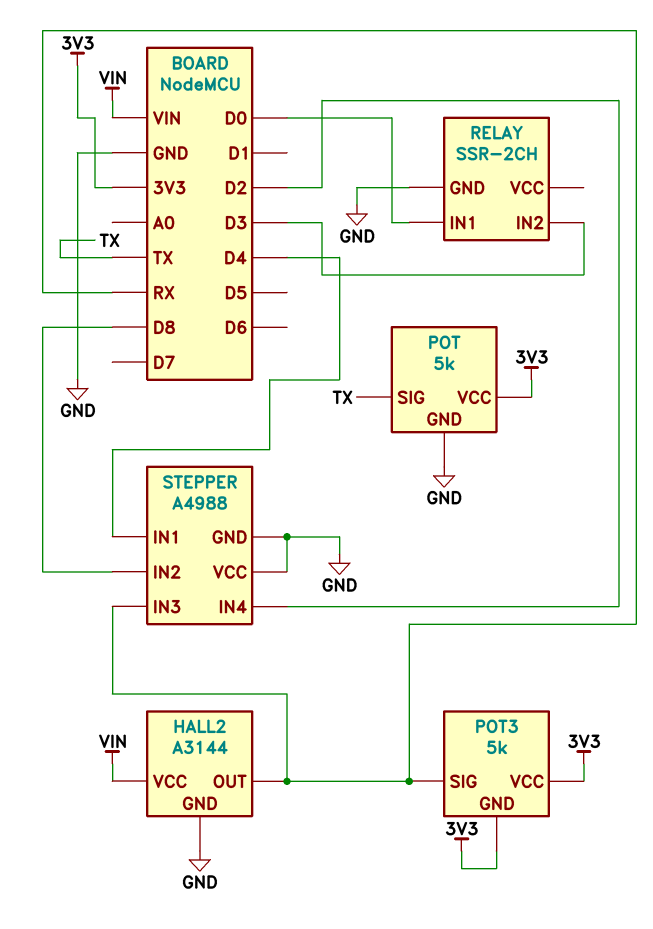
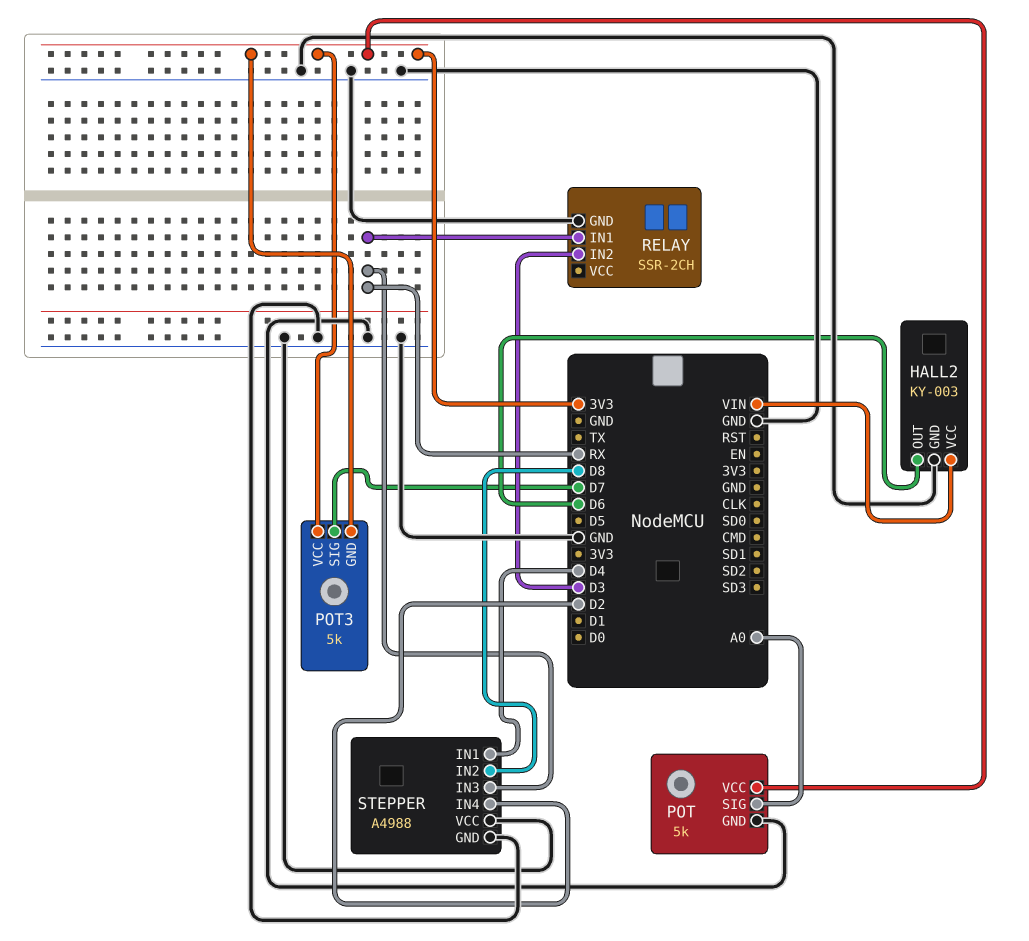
HALL2: A3144 -> KY-003
HALL2 pin OUT: RX -> D6
POT pin SIG: TX -> A0
POT3 pin SIG: RX -> D7
RELAY pin IN1: D0 -> RX

